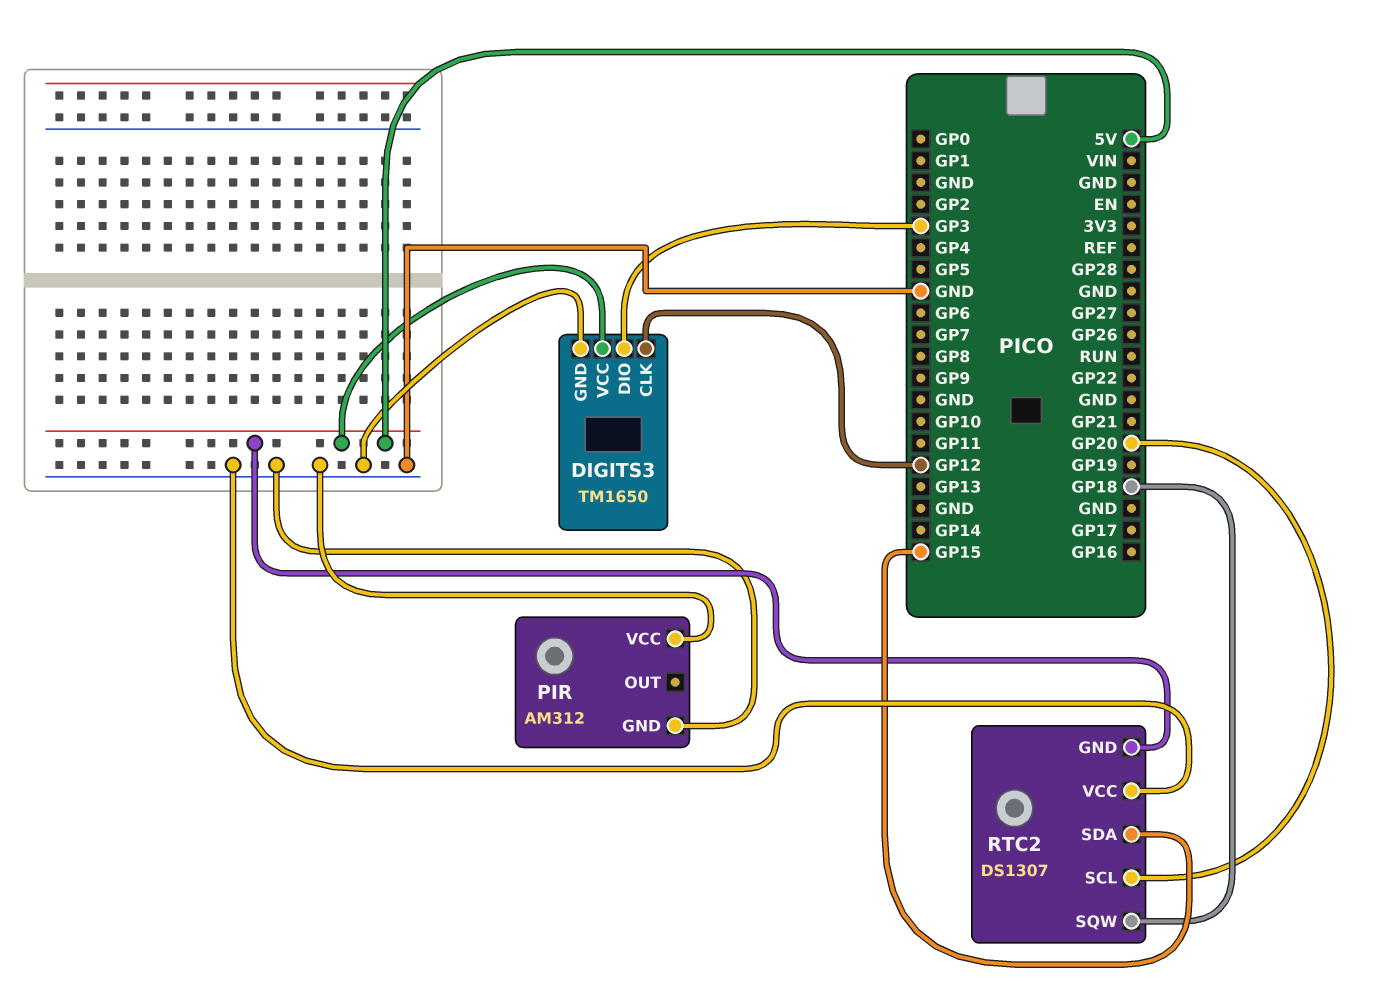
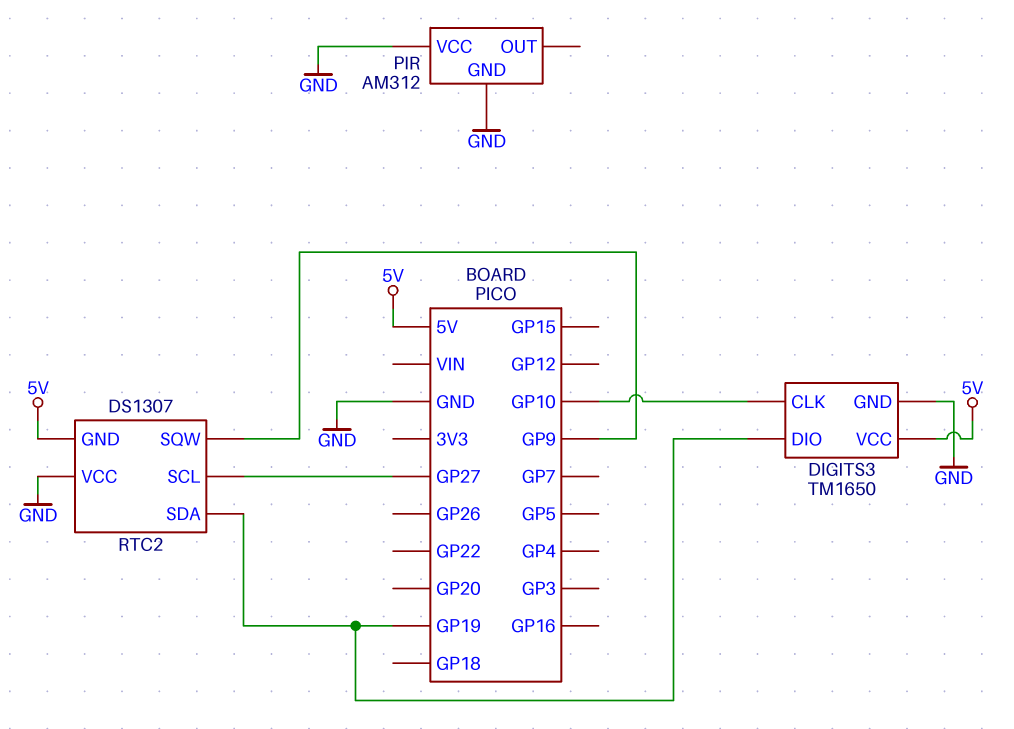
DIGITS3 pin CLK: GP12 -> GP10
DIGITS3 pin DIO: GP3 -> GP19
RTC2 pin SCL: GP20 -> GP27
RTC2 pin SDA: GP15 -> GP19
RTC2 pin SQW: GP18 -> GP9

